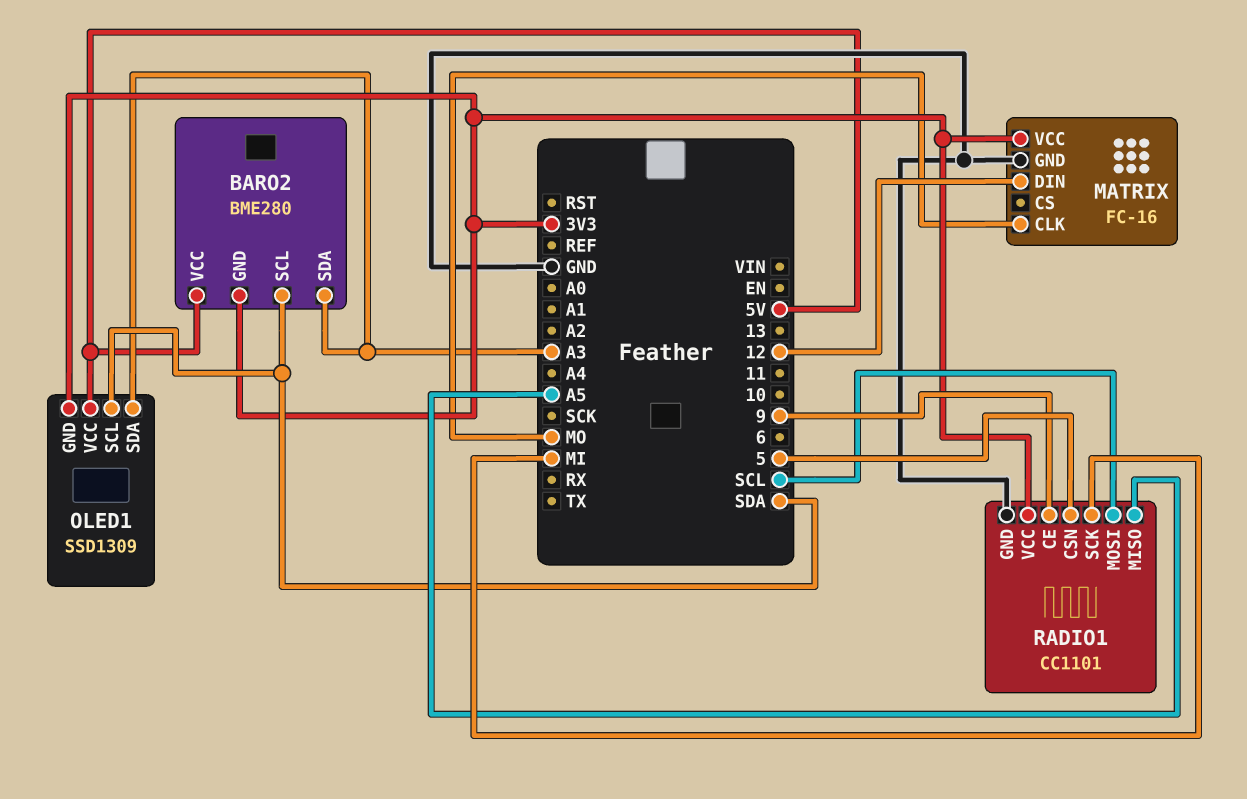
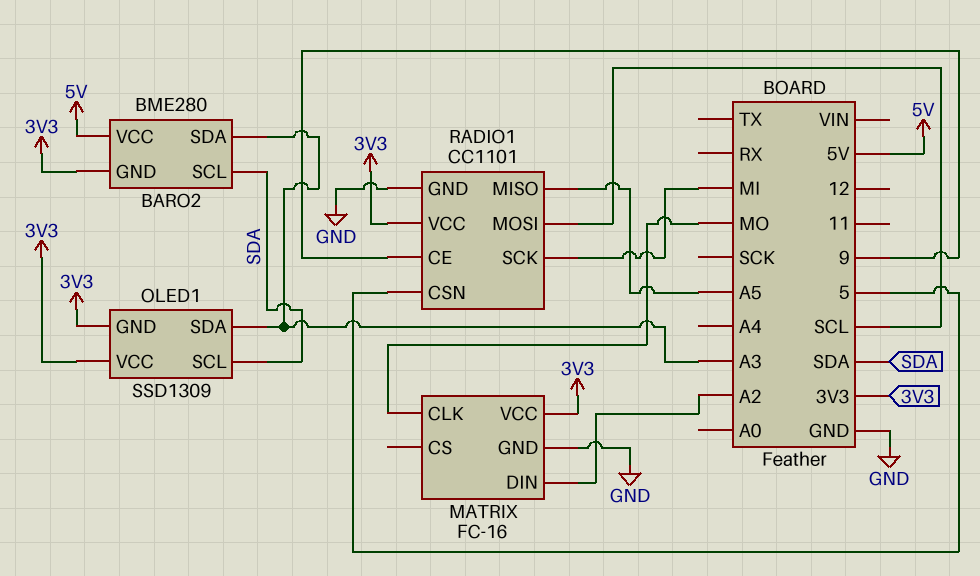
MATRIX pin DIN: 12 -> A2
OLED1 pin VCC: 5V -> 3V3

